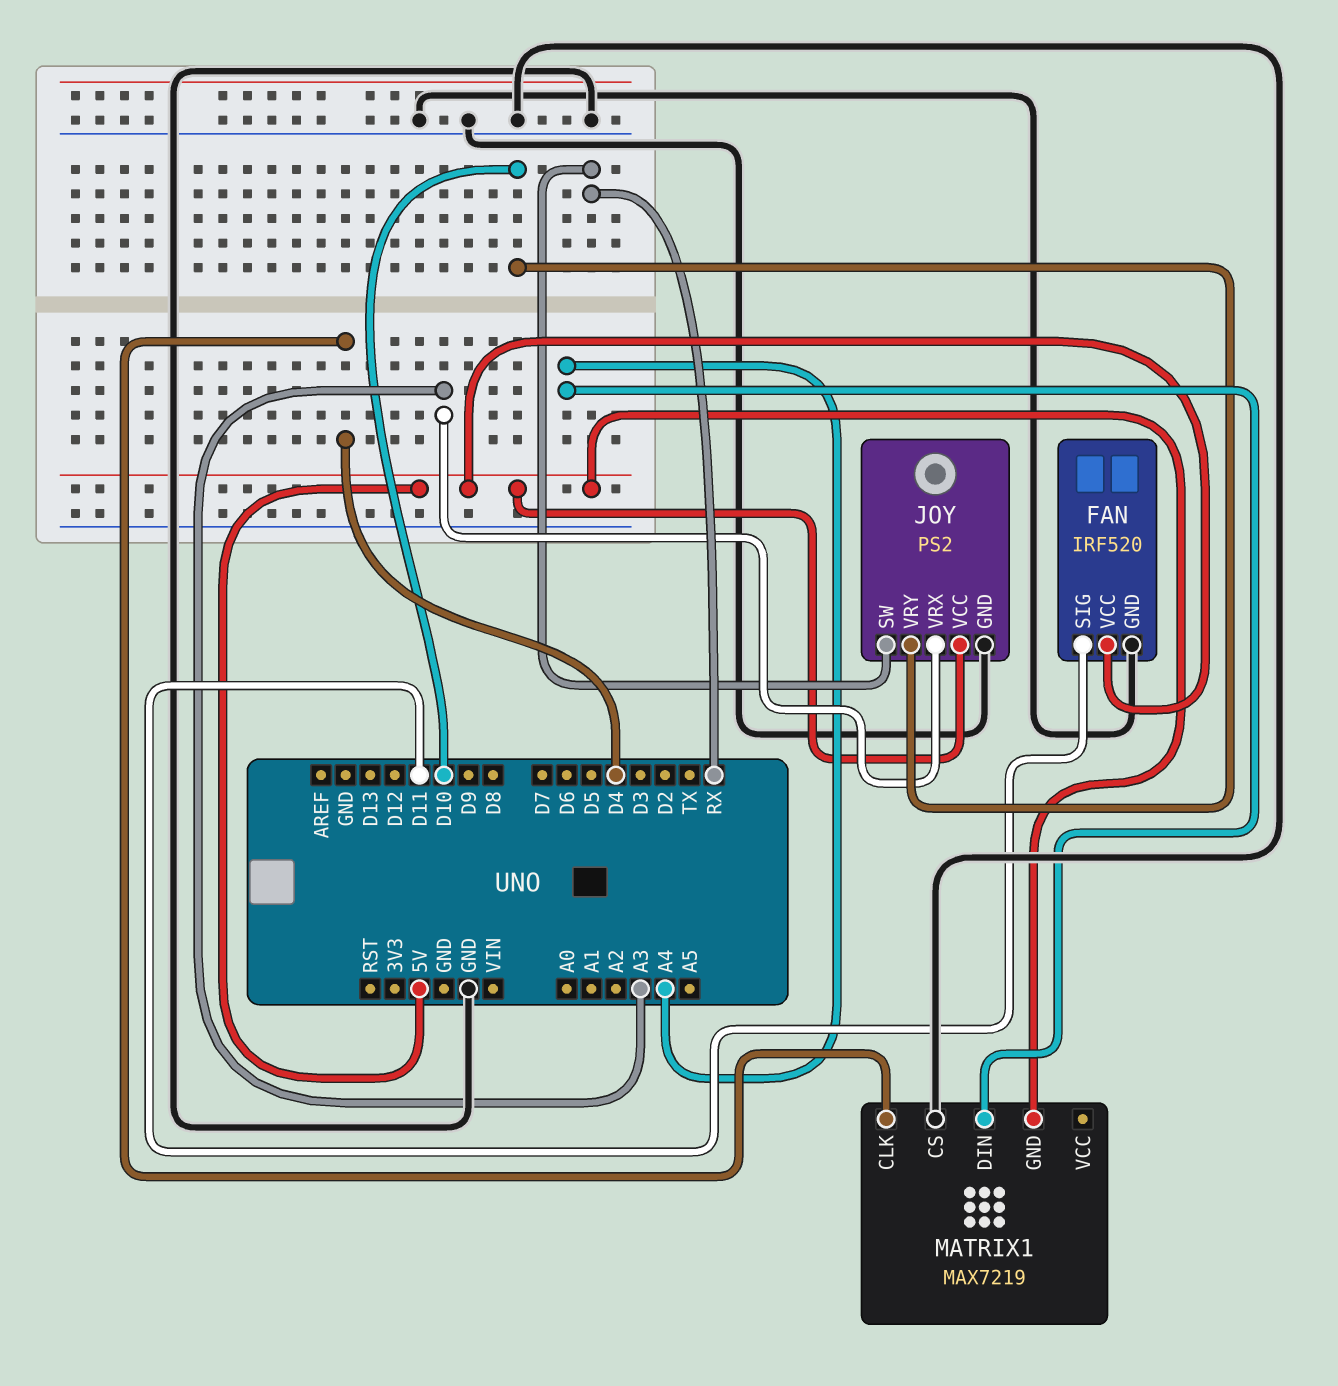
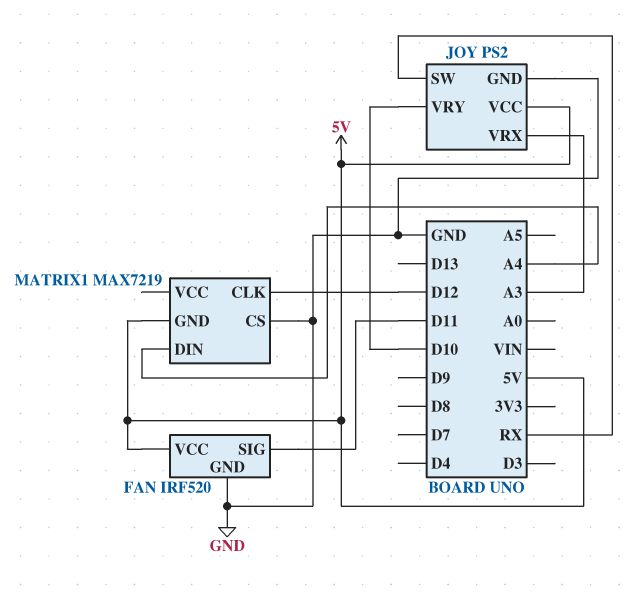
MATRIX1 pin CLK: D4 -> D12

